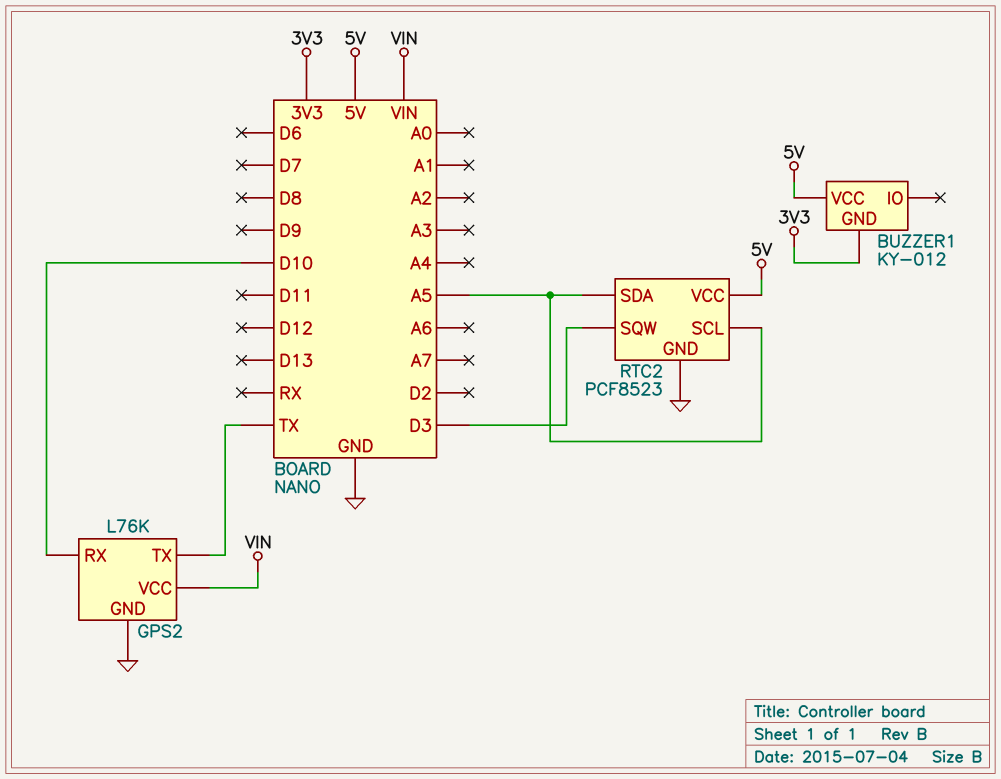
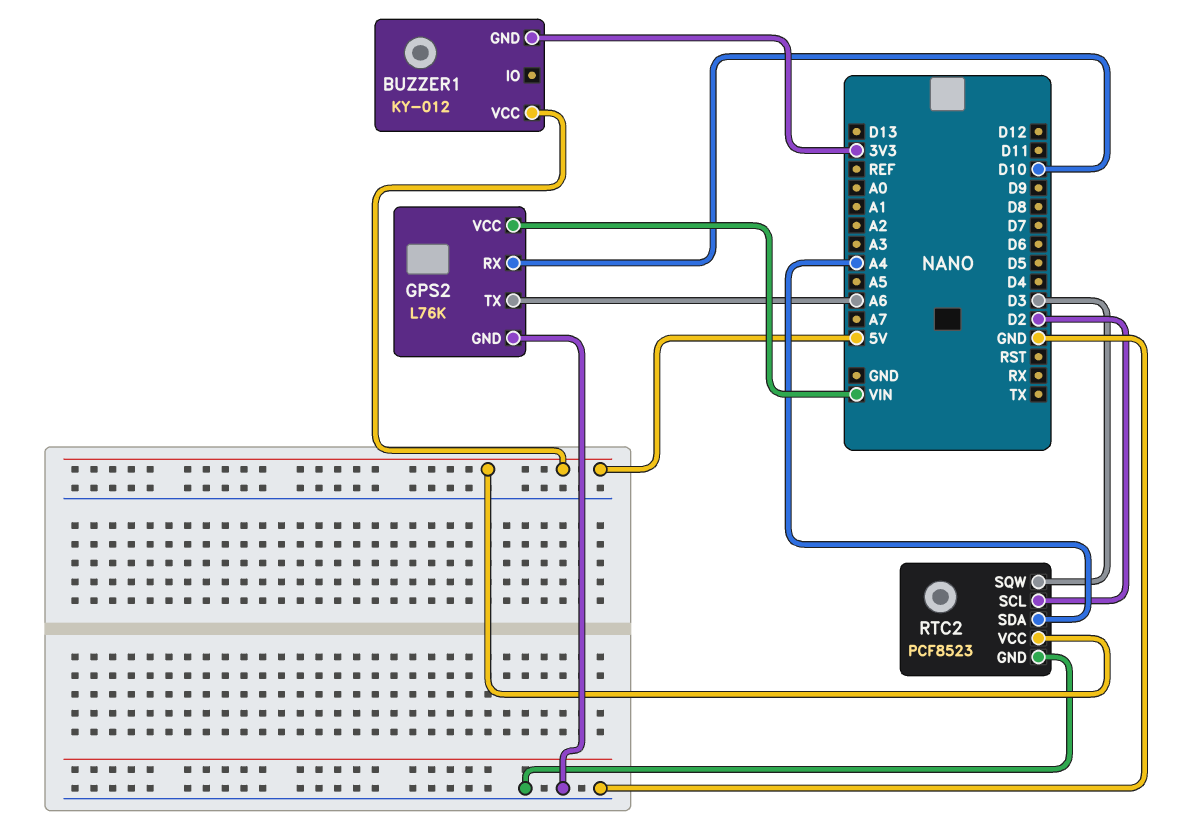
GPS2 pin TX: TX -> A6
RTC2 pin SCL: A5 -> D2
RTC2 pin SDA: A5 -> A4

